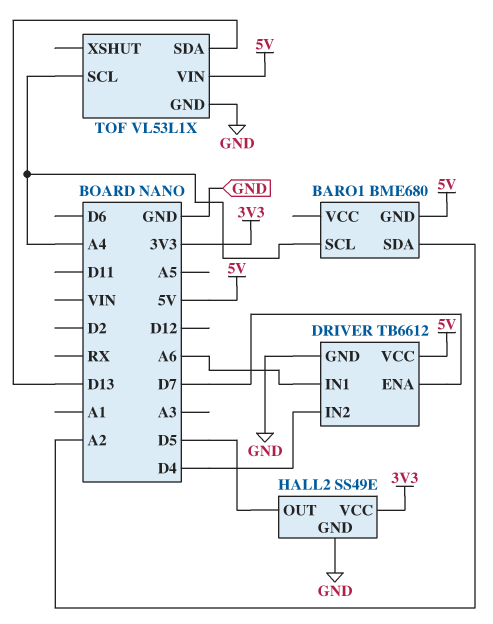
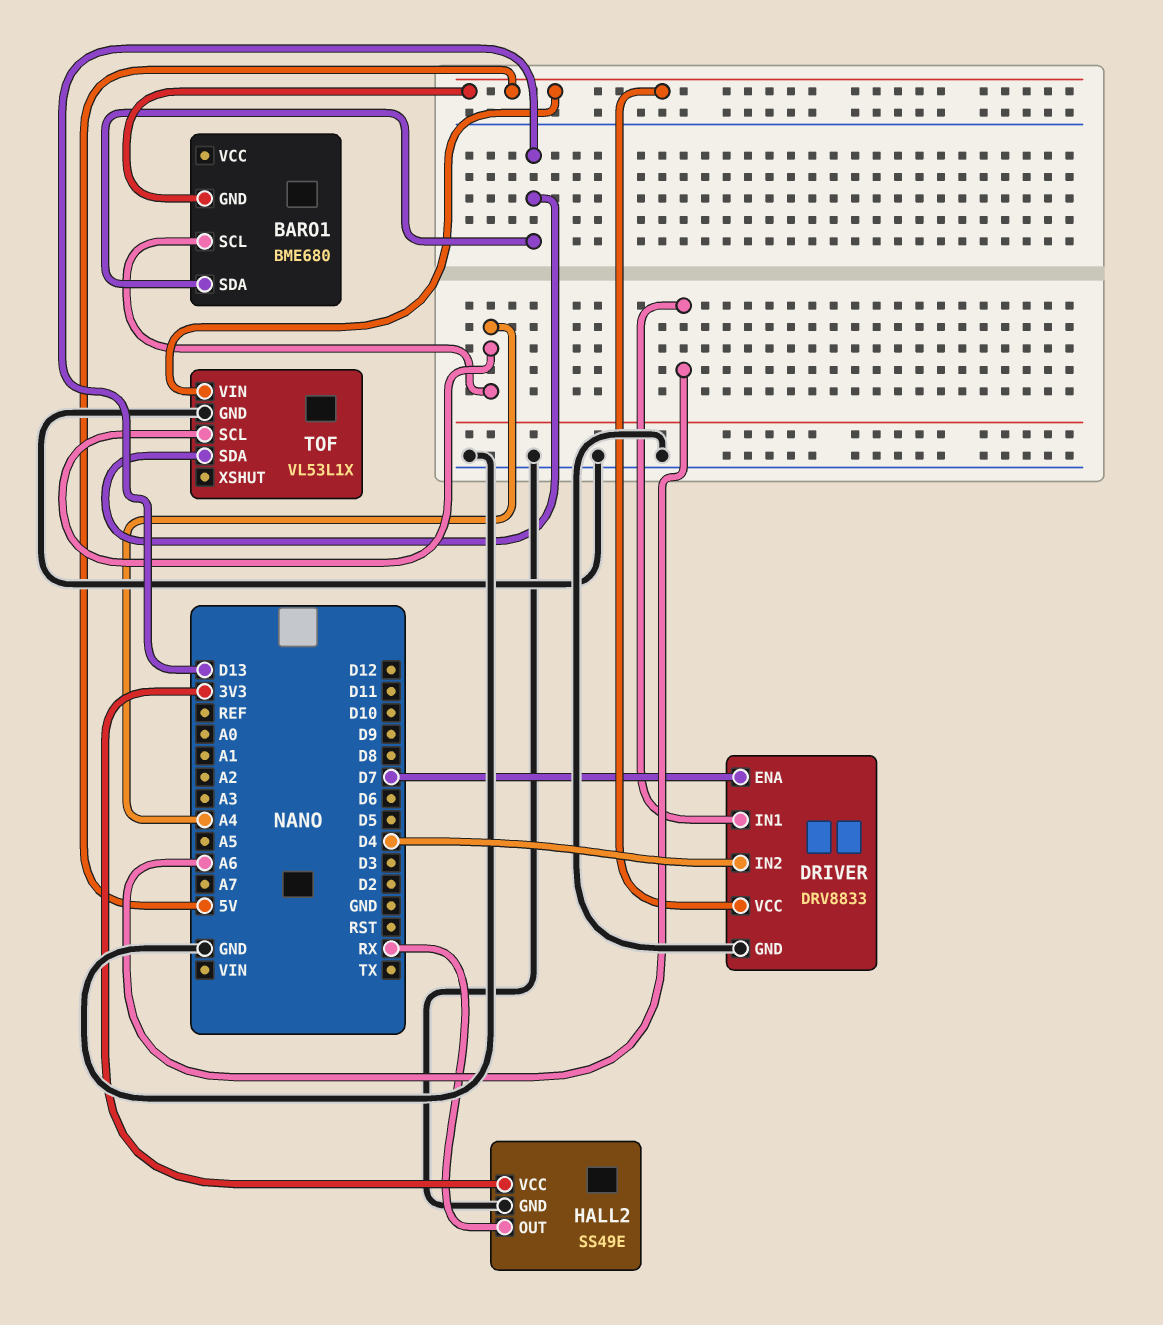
BARO1 pin SDA: A2 -> D13
DRIVER: TB6612 -> DRV8833
HALL2 pin OUT: D5 -> RX

